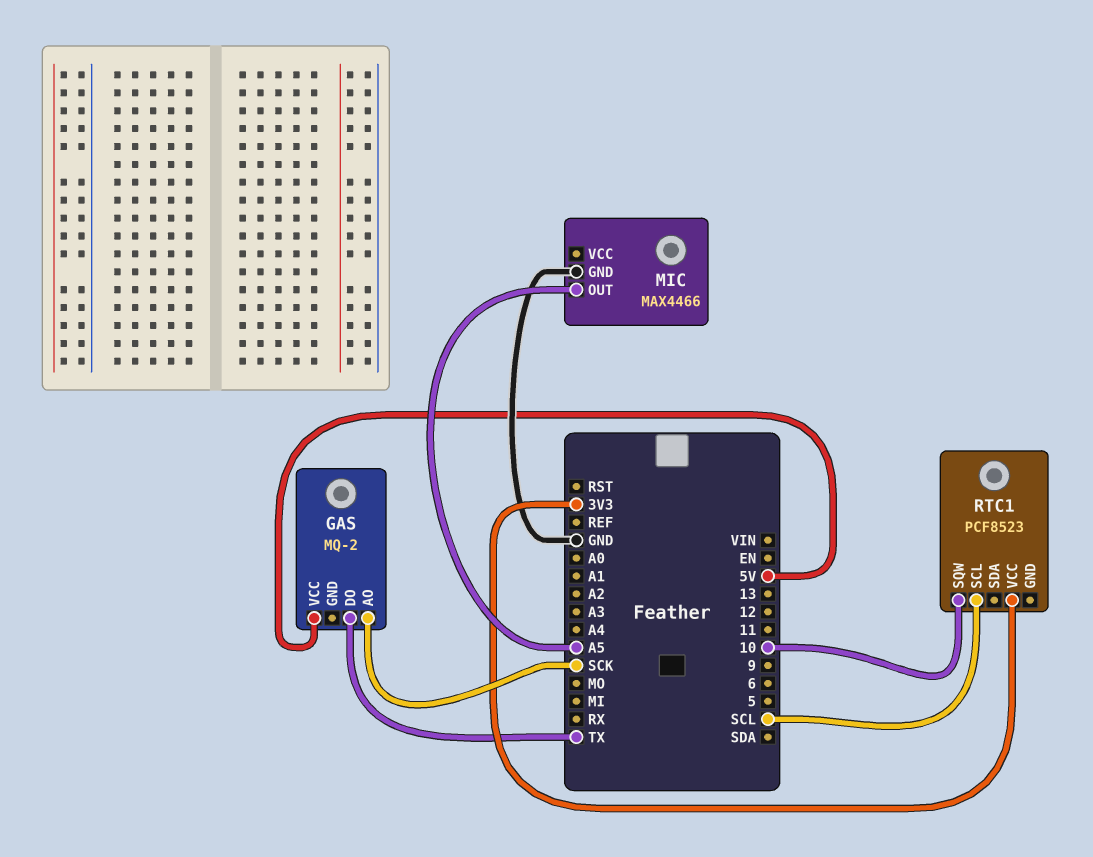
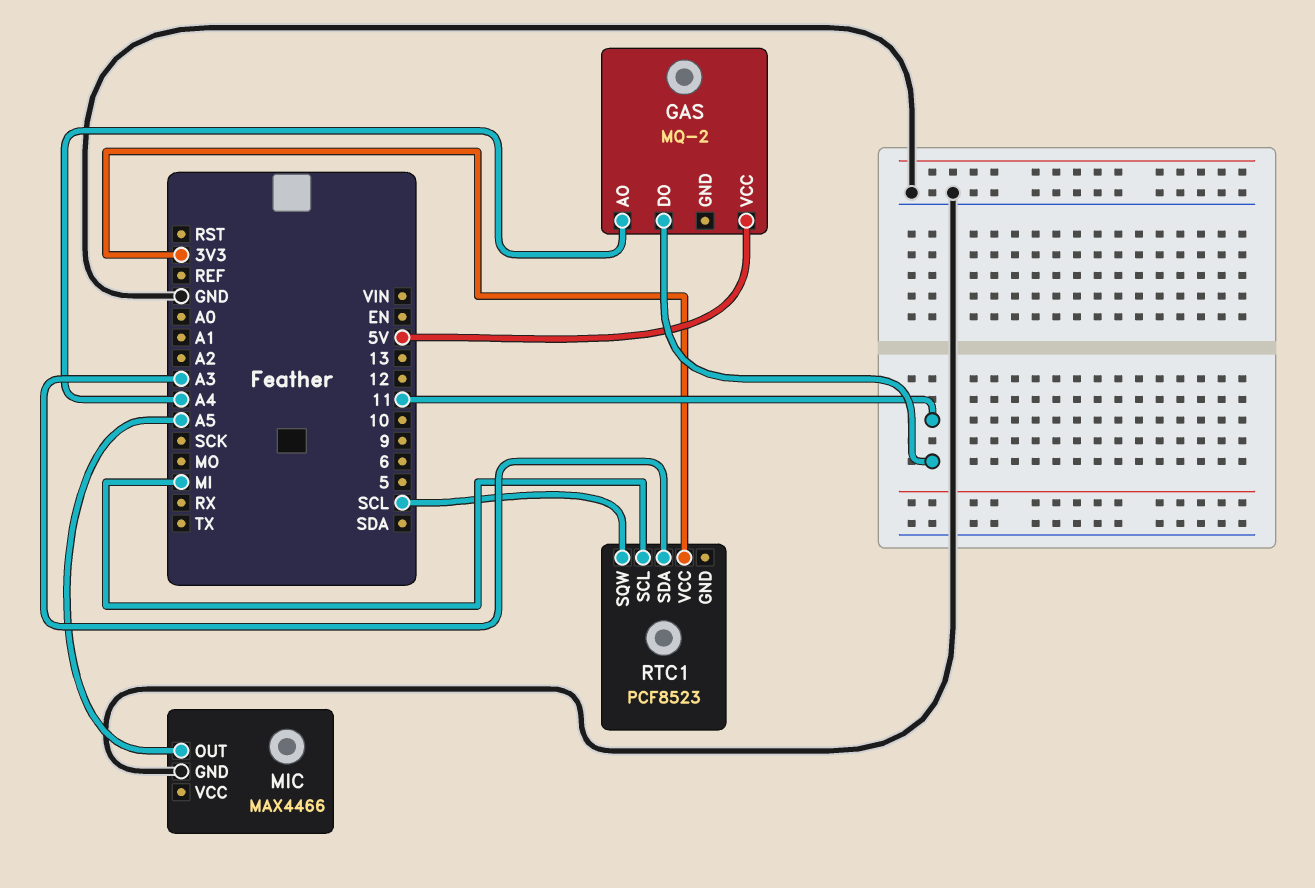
GAS pin AO: SCK -> A4
GAS pin DO: TX -> 11
RTC1 pin SCL: SCL -> MI
RTC1 pin SDA: none -> A3
RTC1 pin SQW: 10 -> SCL

